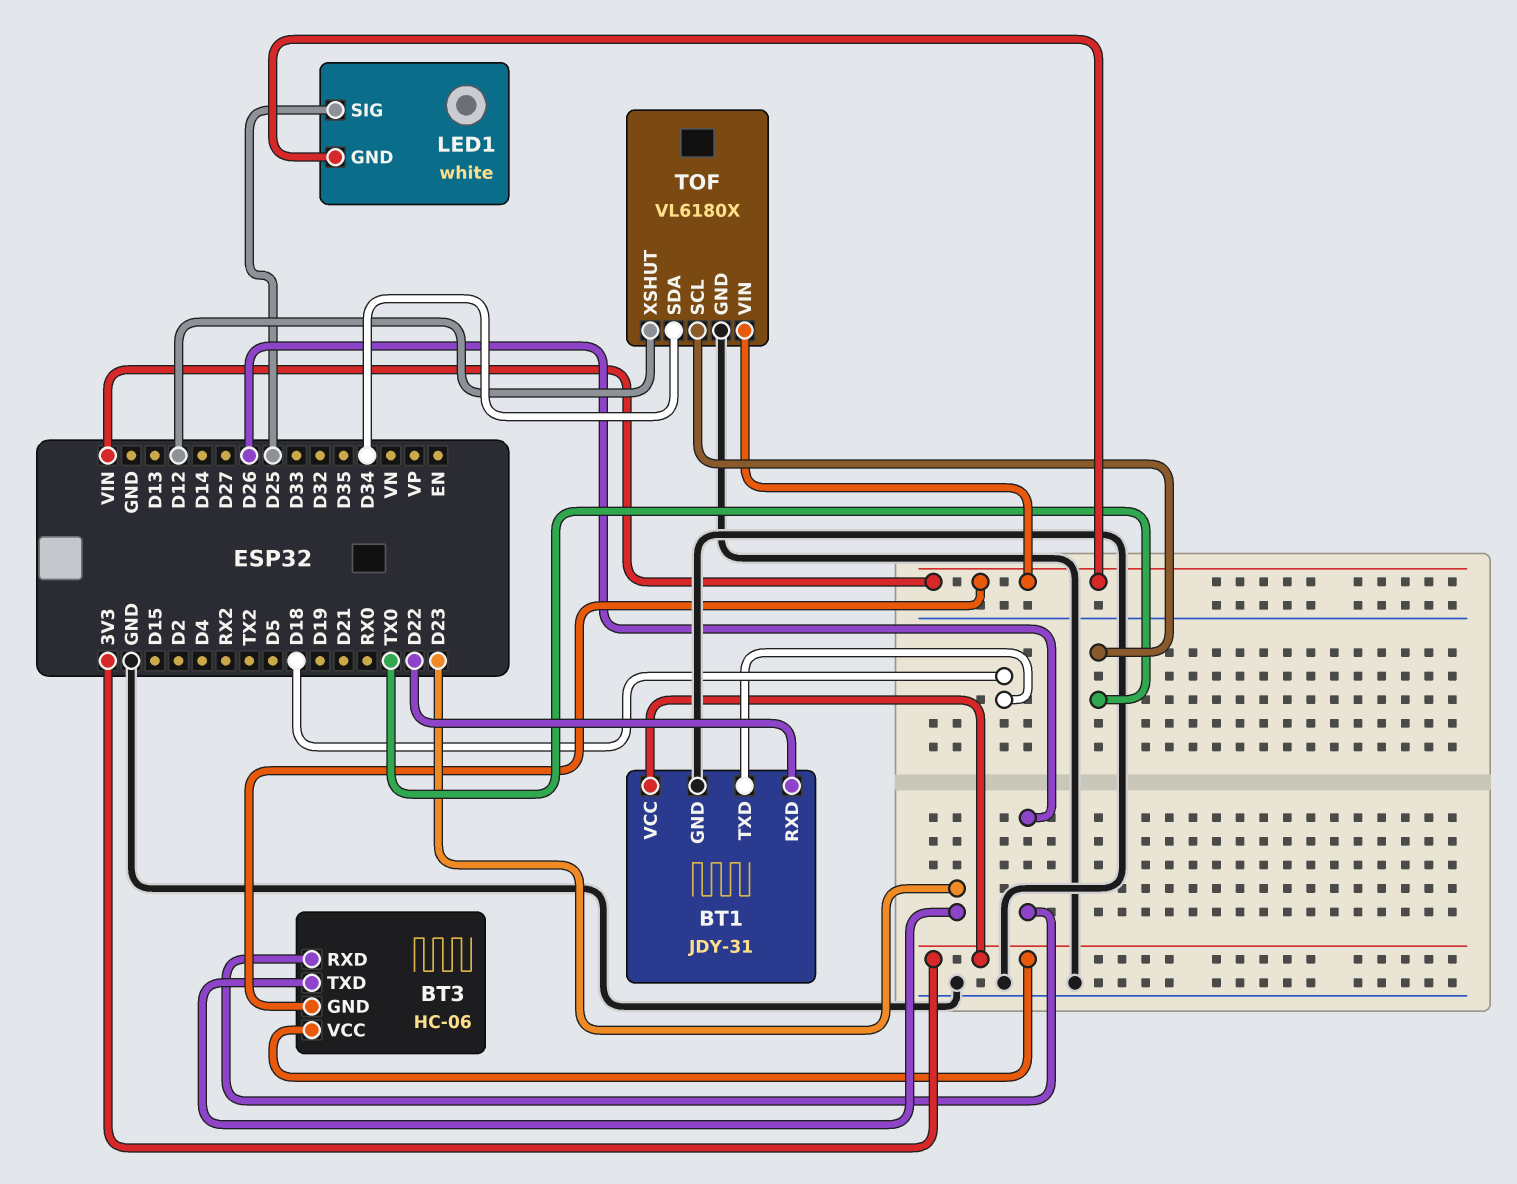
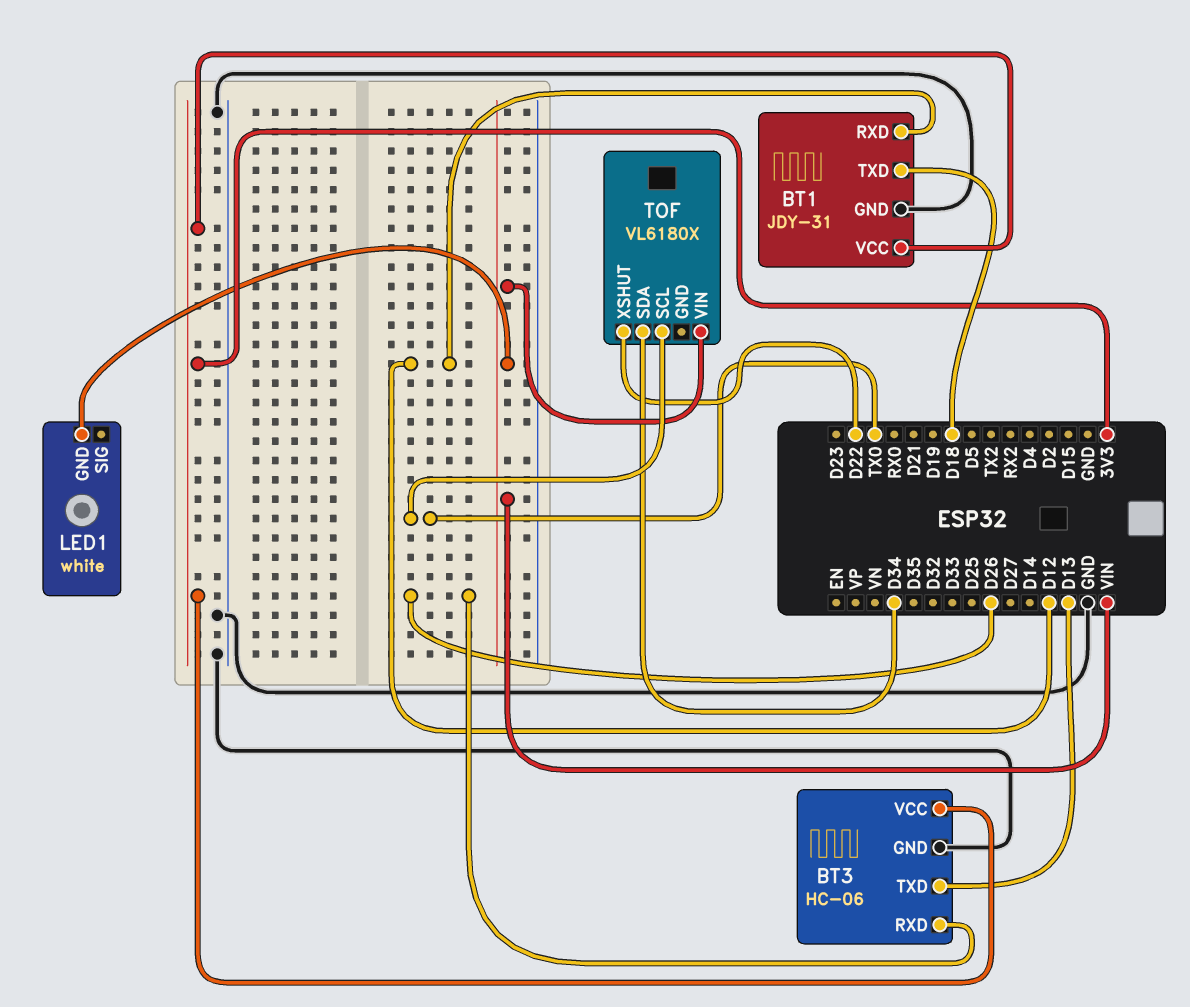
BT1 pin RXD: D22 -> D12
BT3 pin GND: VIN -> GND
BT3 pin TXD: D23 -> D13
LED1 pin SIG: D25 -> none
TOF pin GND: GND -> none
TOF pin XSHUT: D12 -> D22

